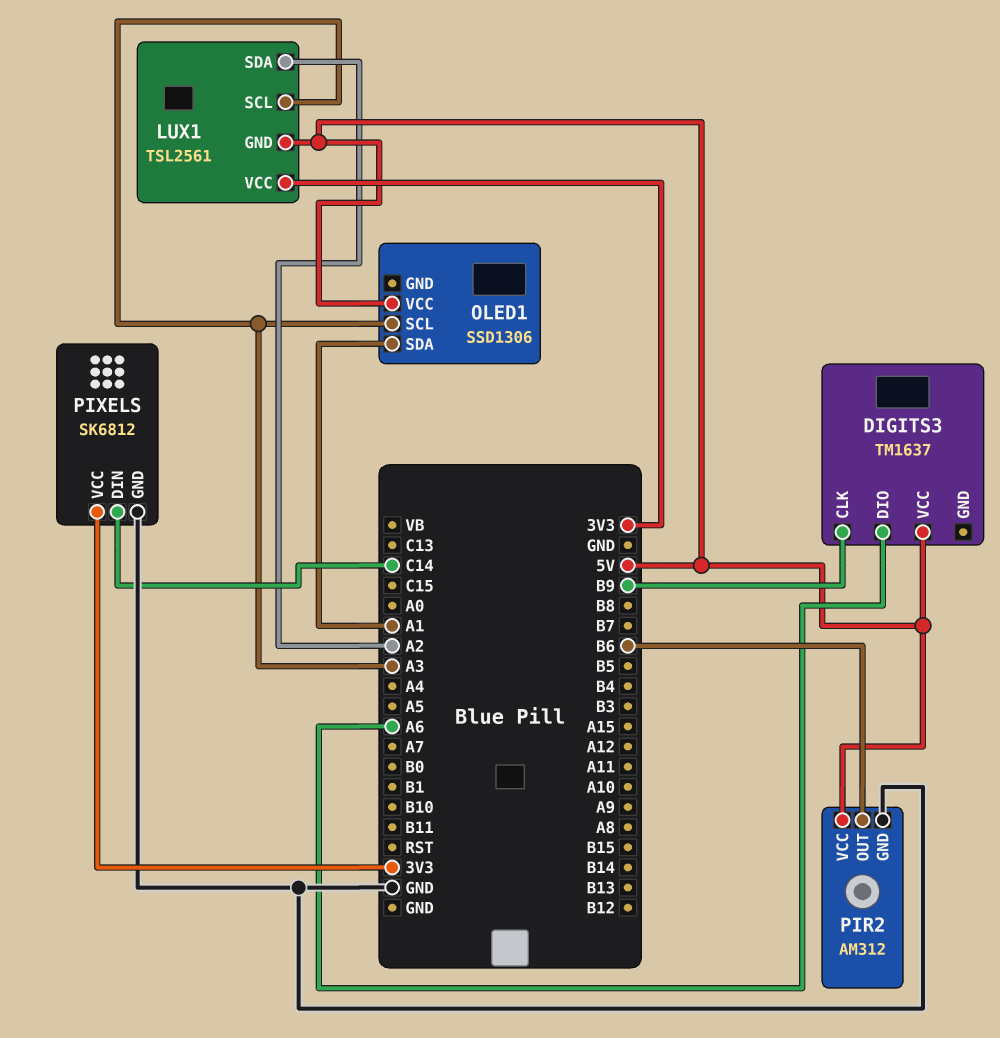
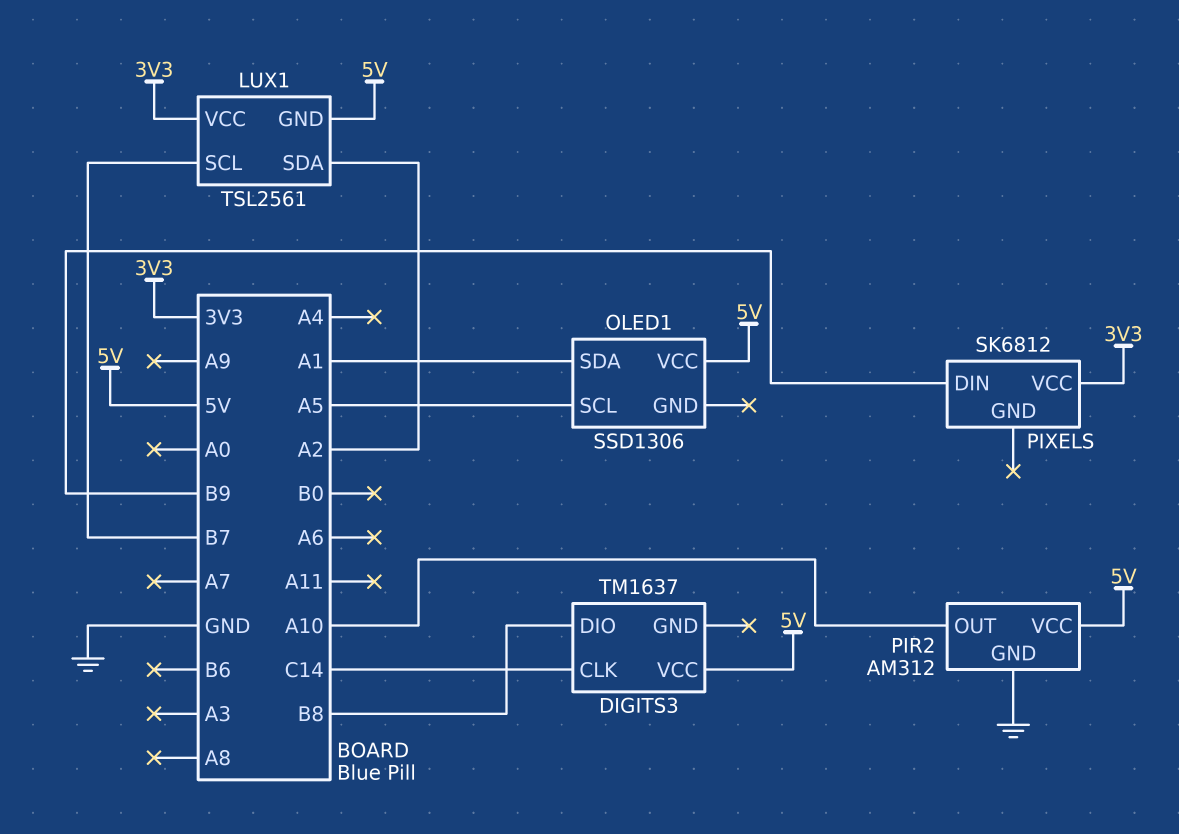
DIGITS3 pin CLK: B9 -> C14
DIGITS3 pin DIO: A6 -> B8
LUX1 pin SCL: A3 -> B7
OLED1 pin SCL: A3 -> A5
PIR2 pin OUT: B6 -> A10
PIXELS pin DIN: C14 -> B9
PIXELS pin GND: GND -> none

